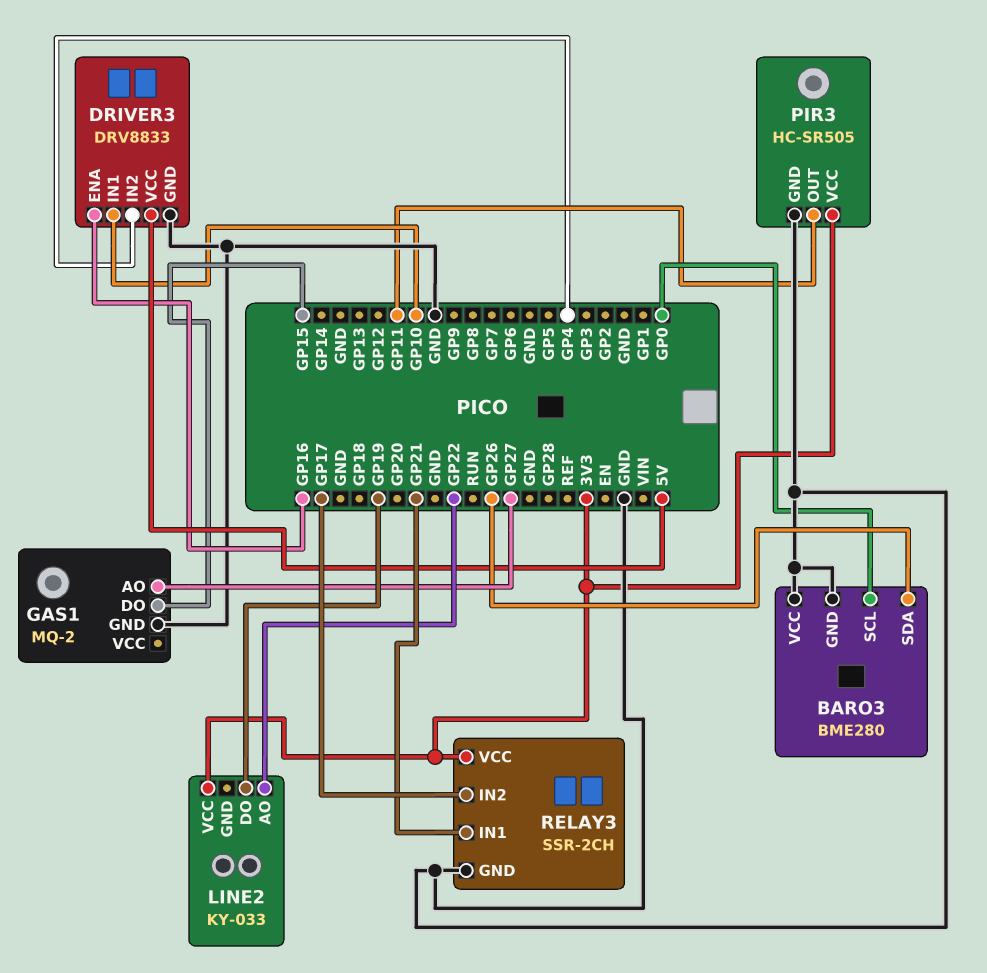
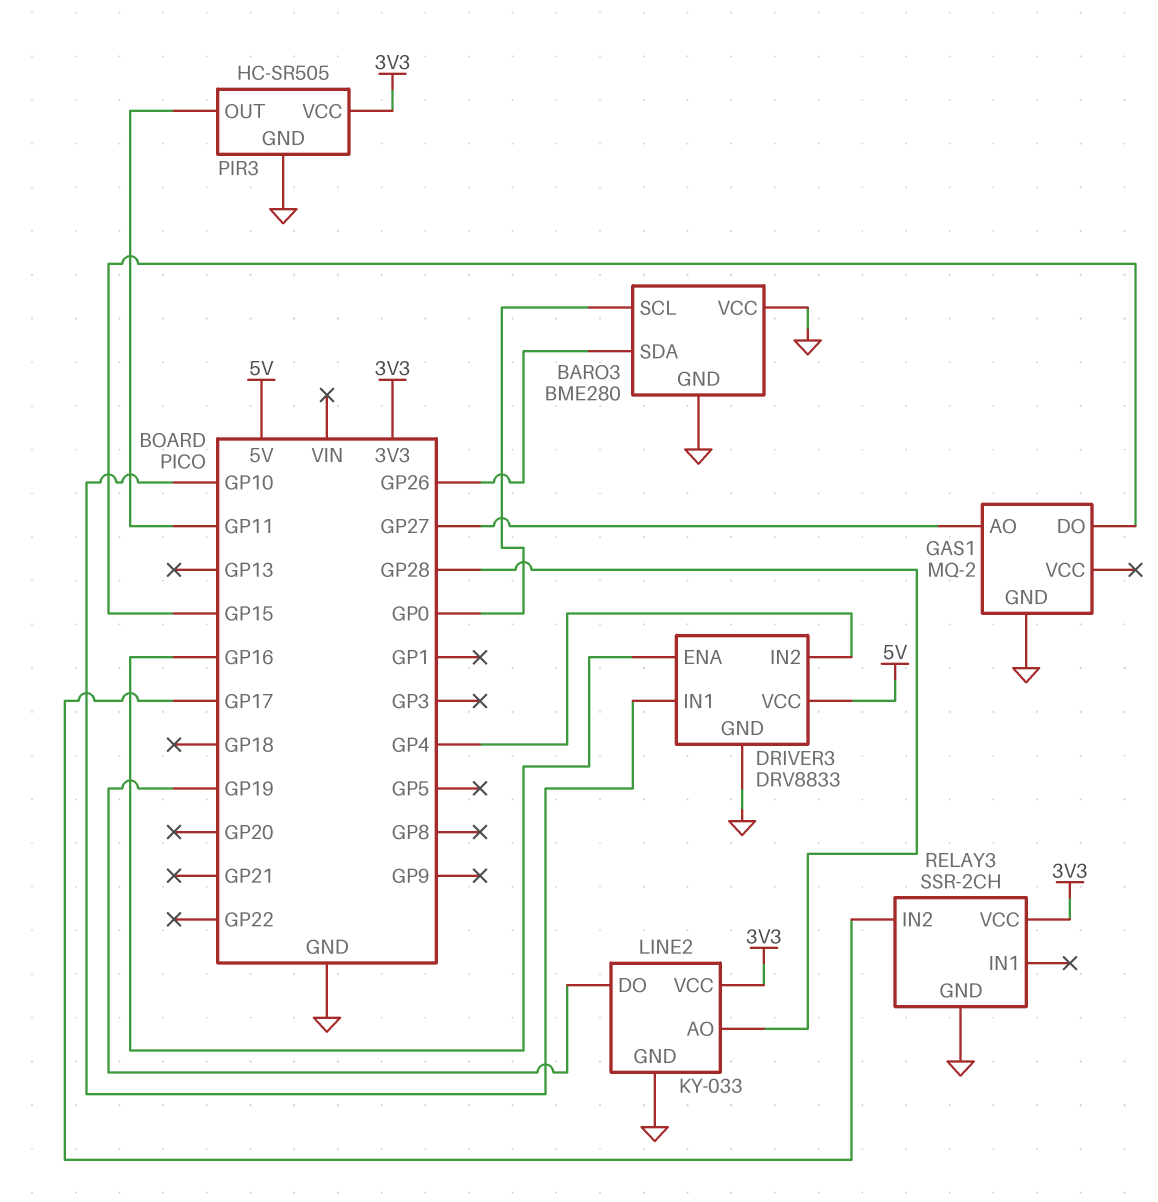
LINE2 pin AO: GP22 -> GP28
LINE2 pin GND: none -> GND
RELAY3 pin IN1: GP21 -> none

